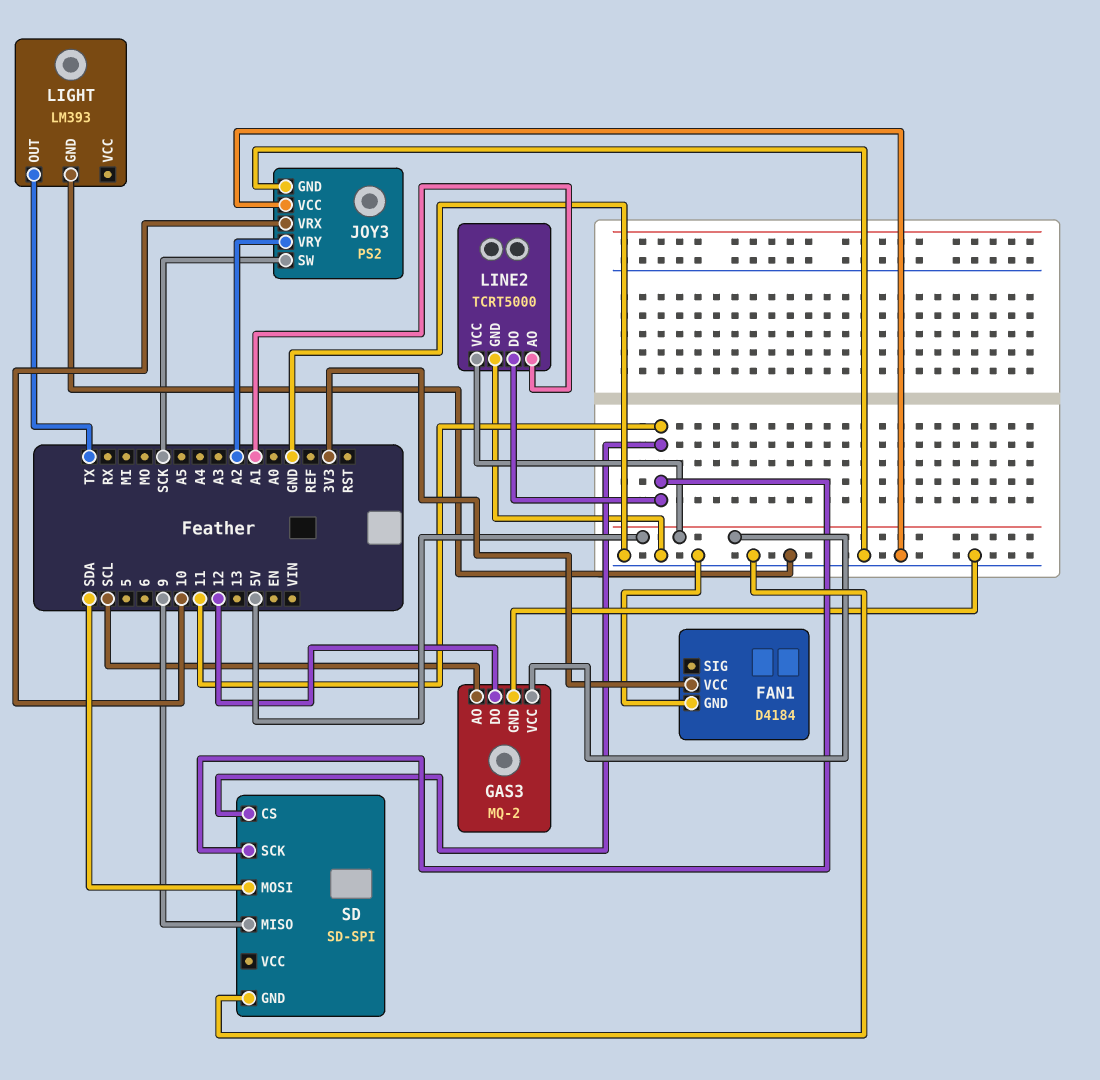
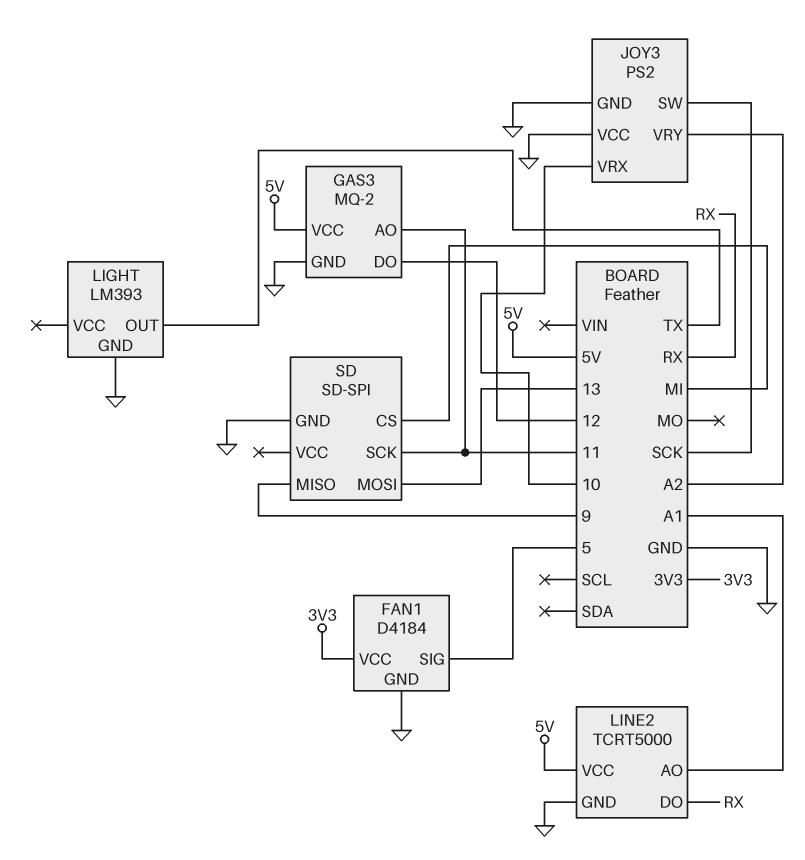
FAN1 pin SIG: none -> 5
GAS3 pin AO: SCL -> 11
LINE2 pin DO: 11 -> RX
SD pin CS: 11 -> MI
SD pin MOSI: SDA -> 13

